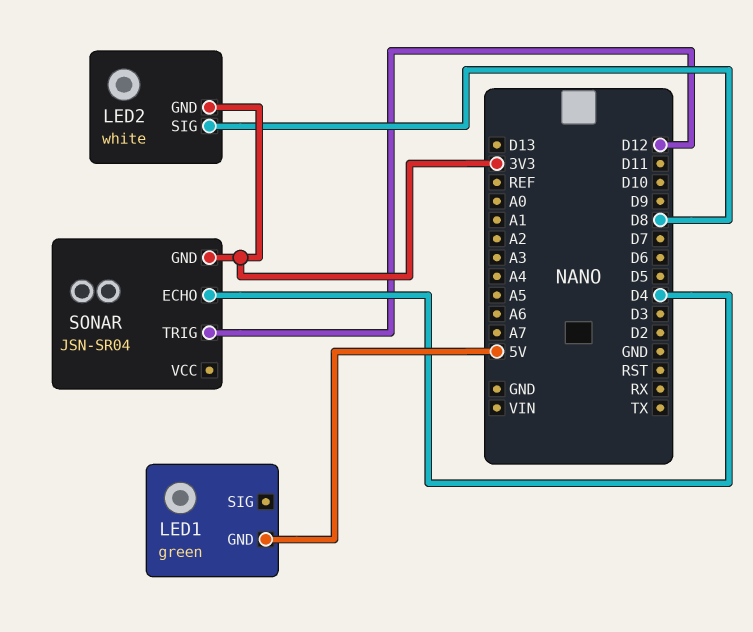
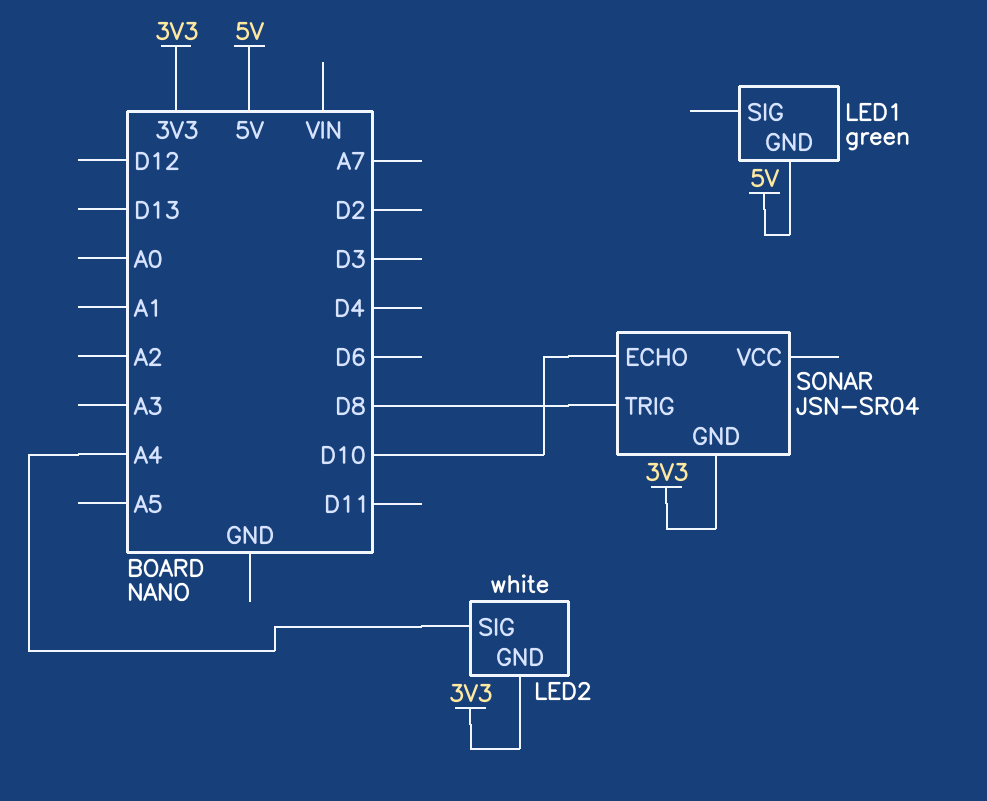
LED2 pin SIG: D8 -> A4
SONAR pin ECHO: D4 -> D10
SONAR pin TRIG: D12 -> D8

